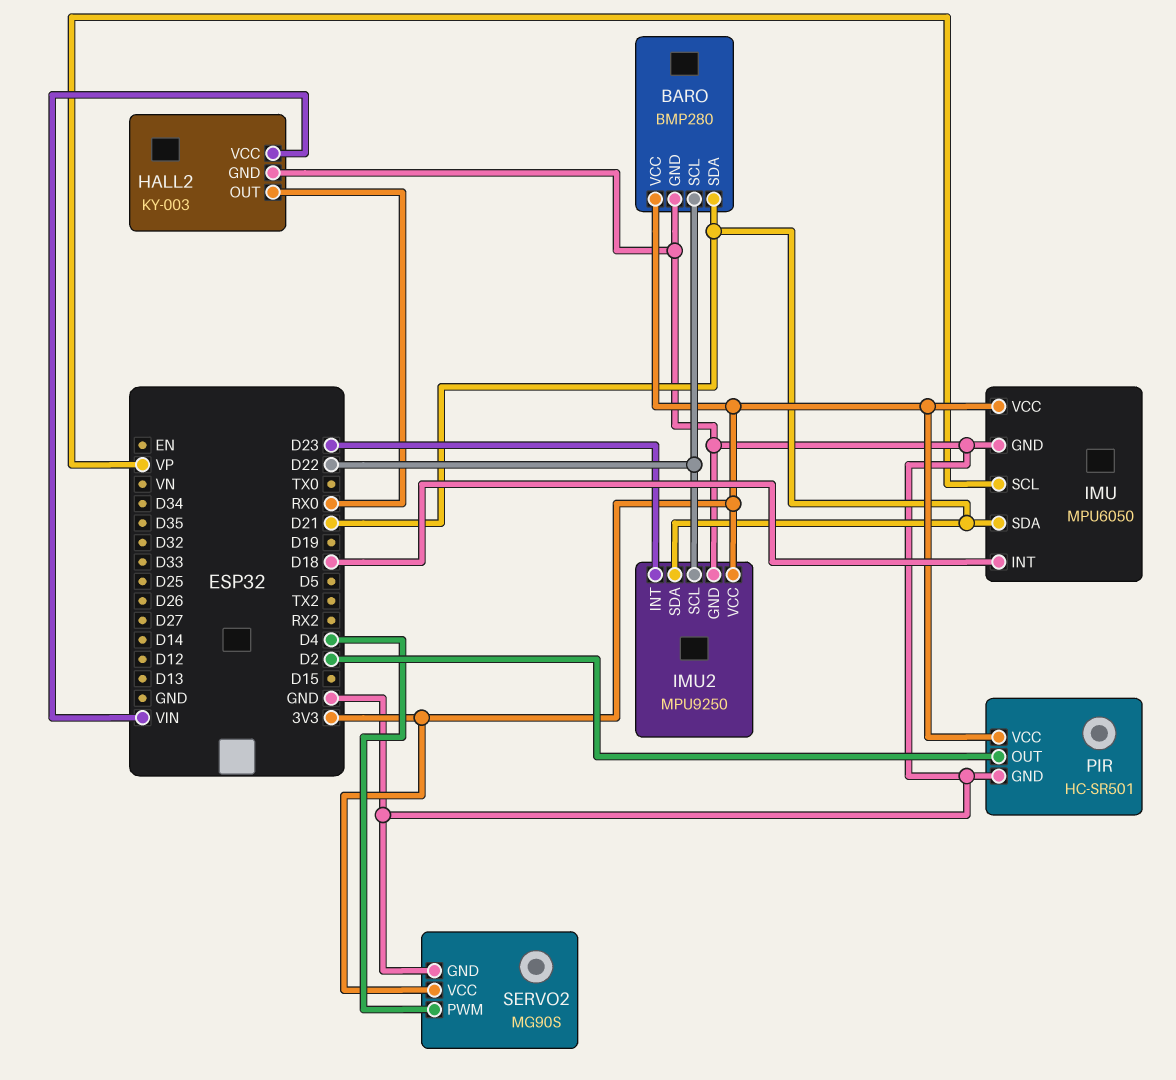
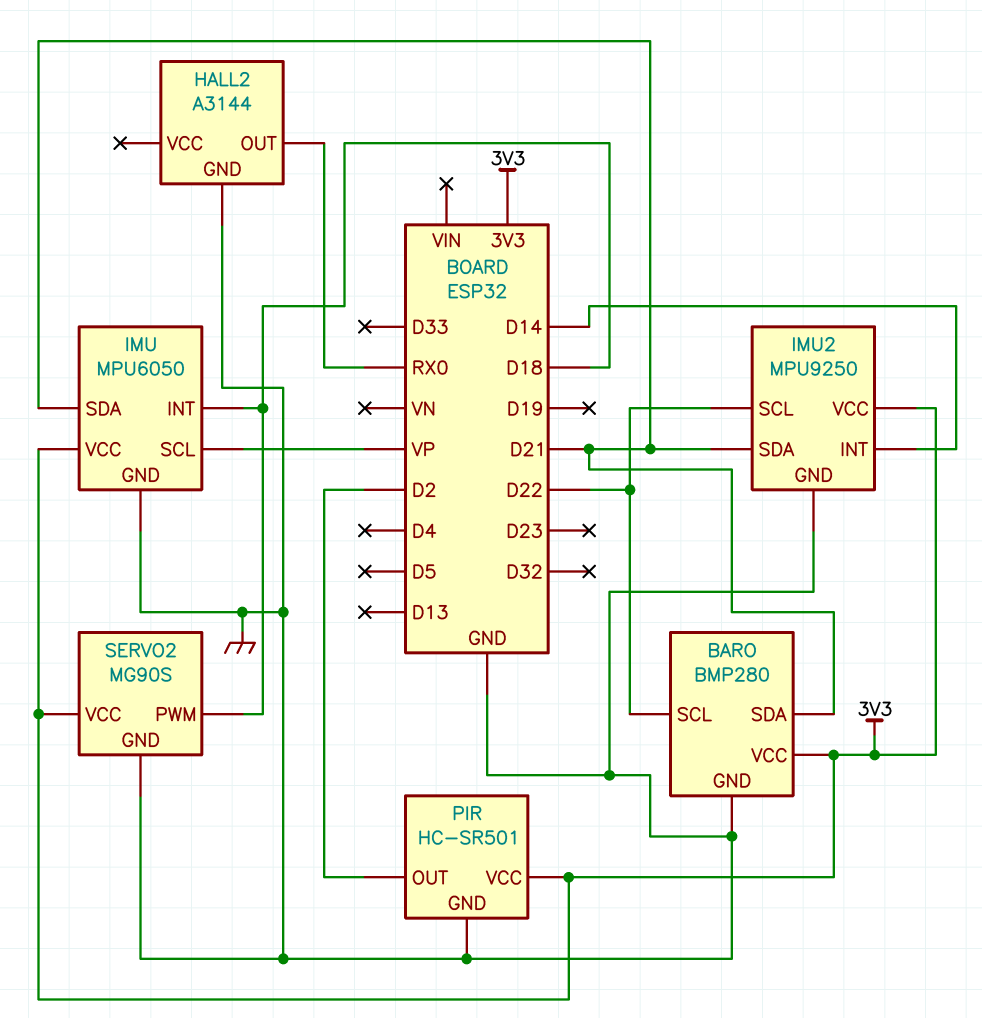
HALL2: KY-003 -> A3144
HALL2 pin VCC: VIN -> none
IMU2 pin INT: D23 -> D14
SERVO2 pin PWM: D4 -> D18

